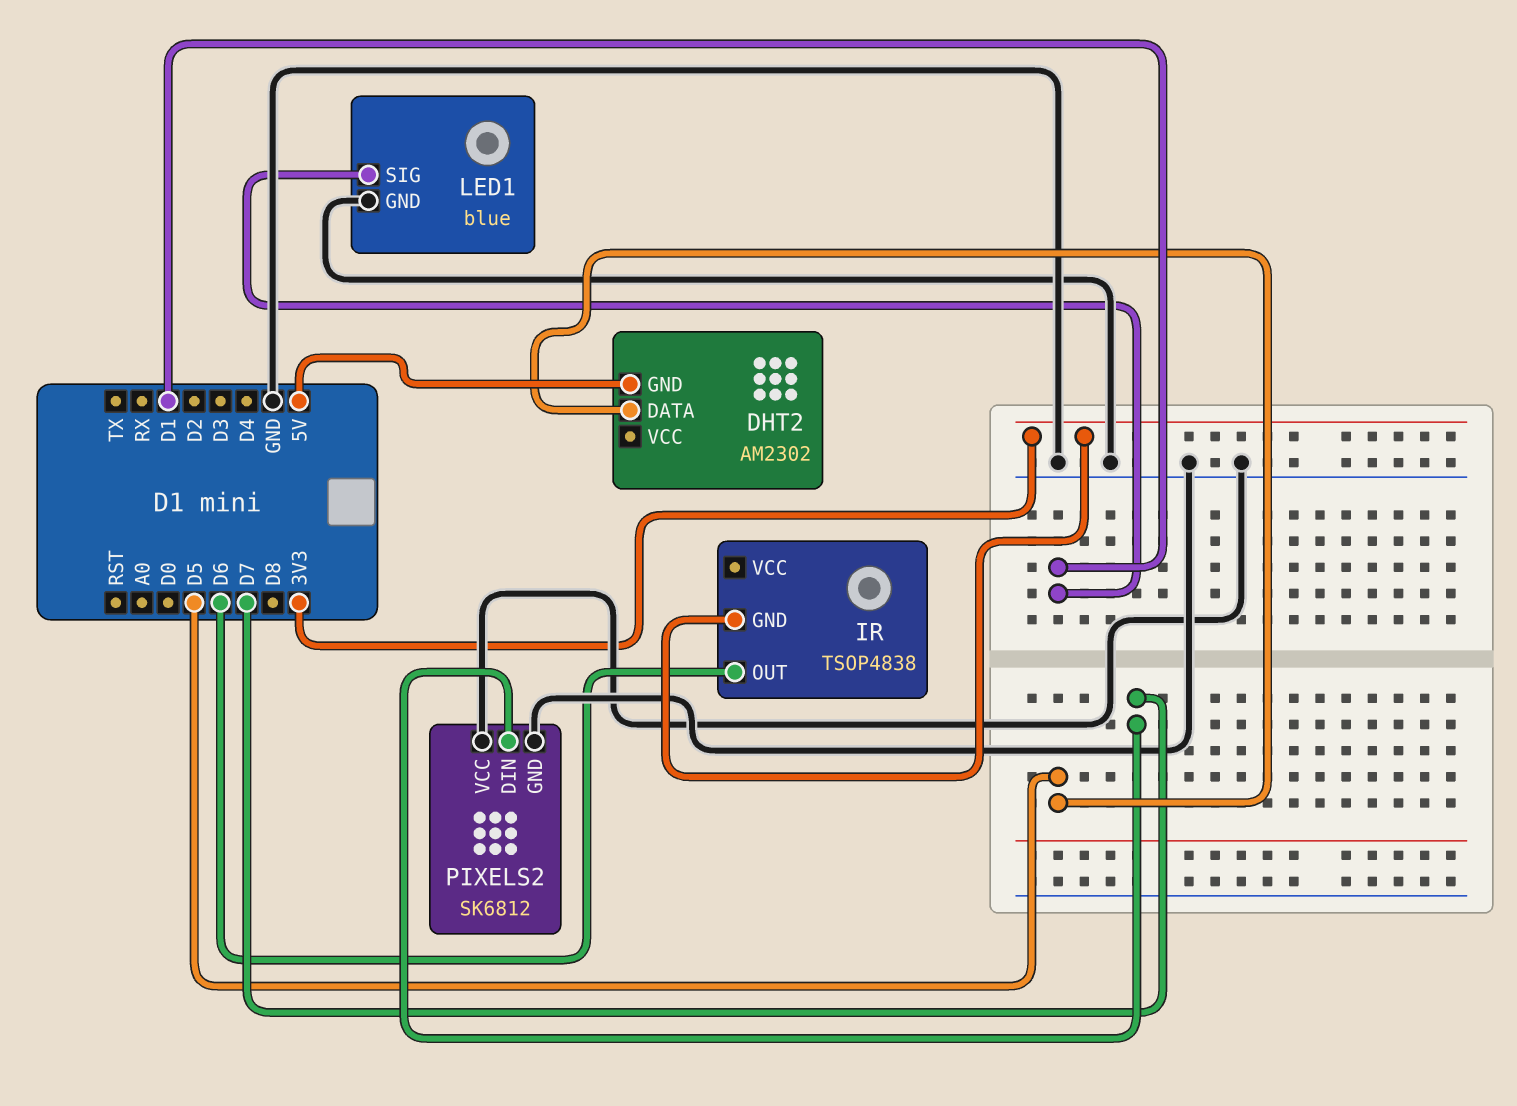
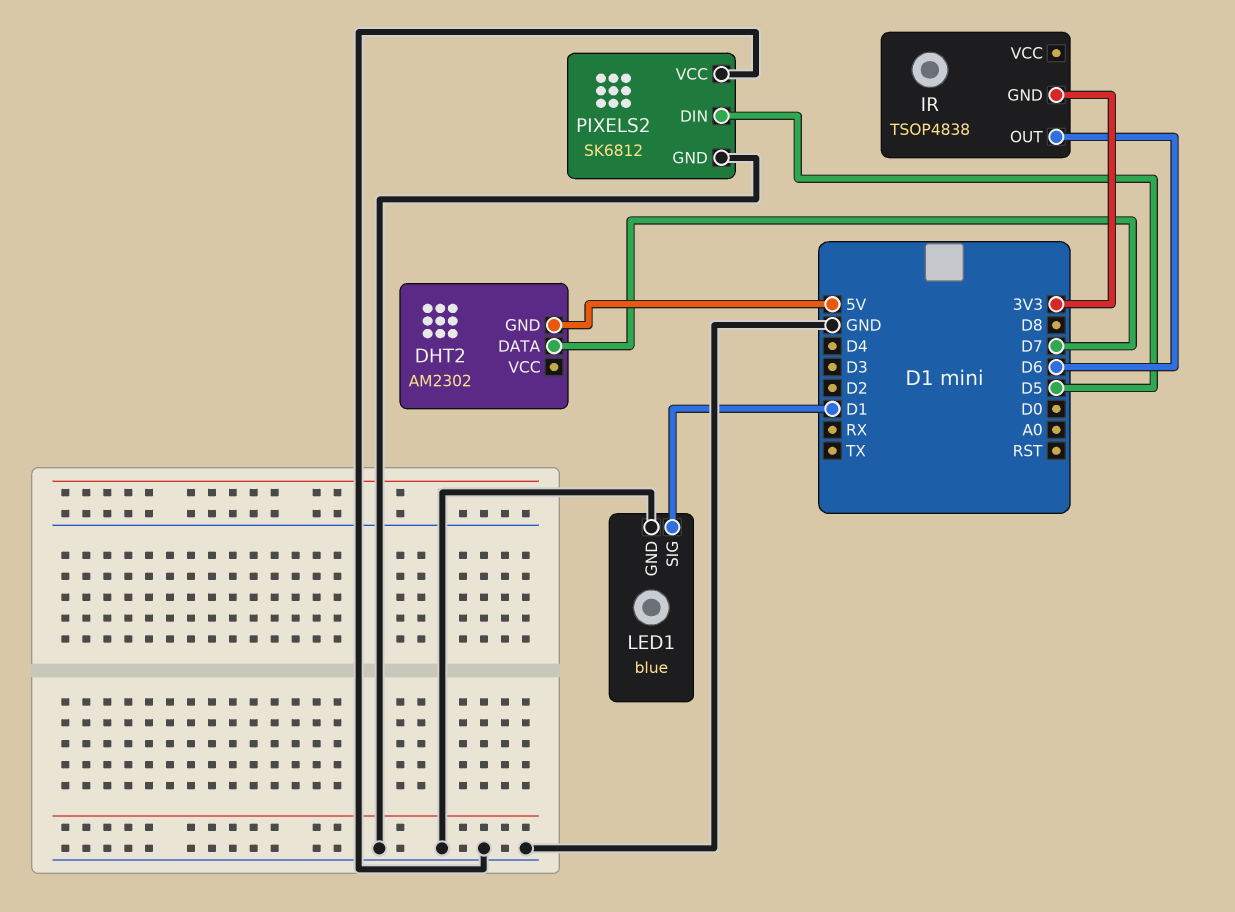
DHT2 pin DATA: D5 -> D7
PIXELS2 pin DIN: D7 -> D5

